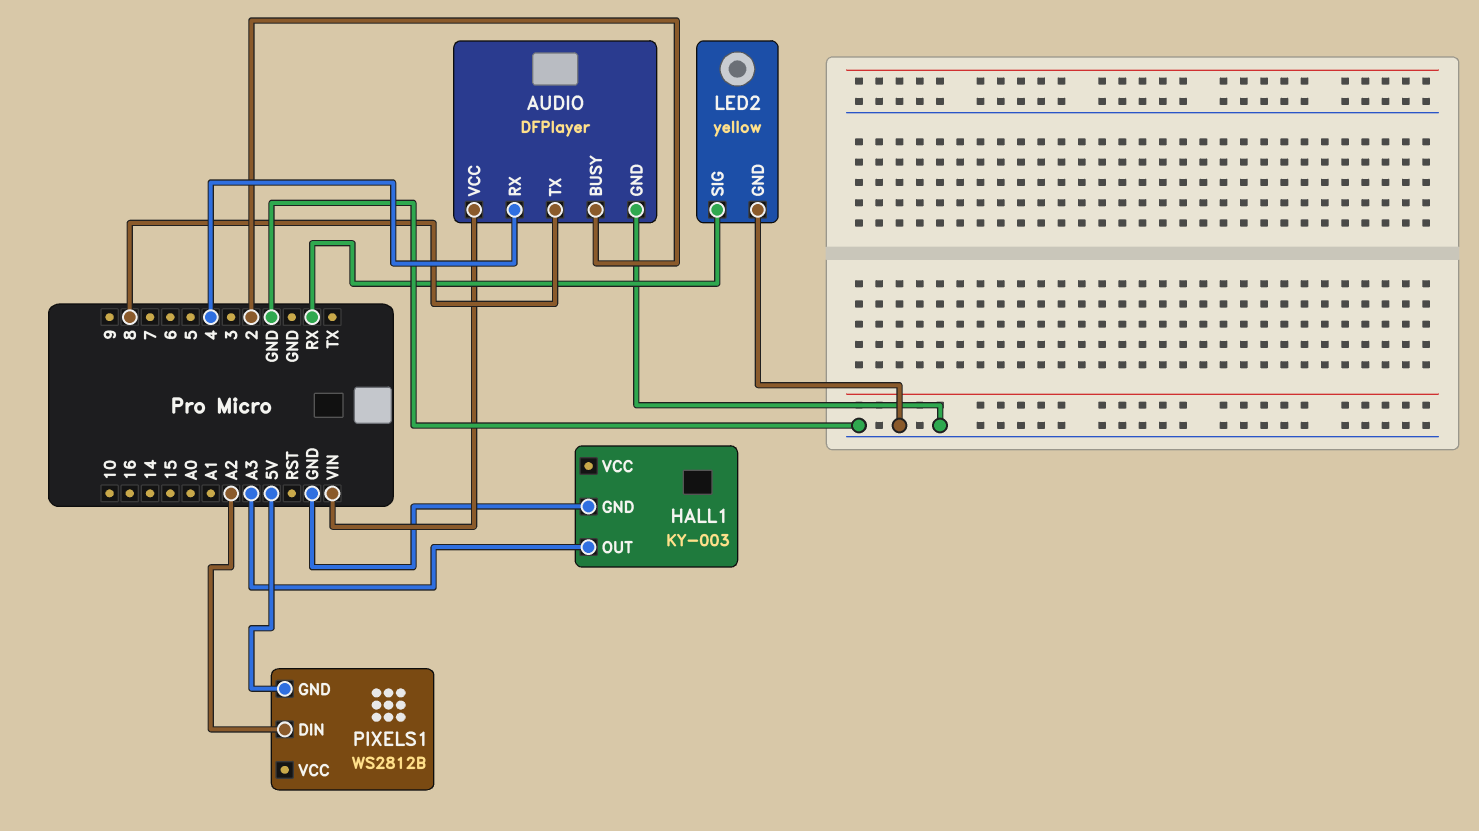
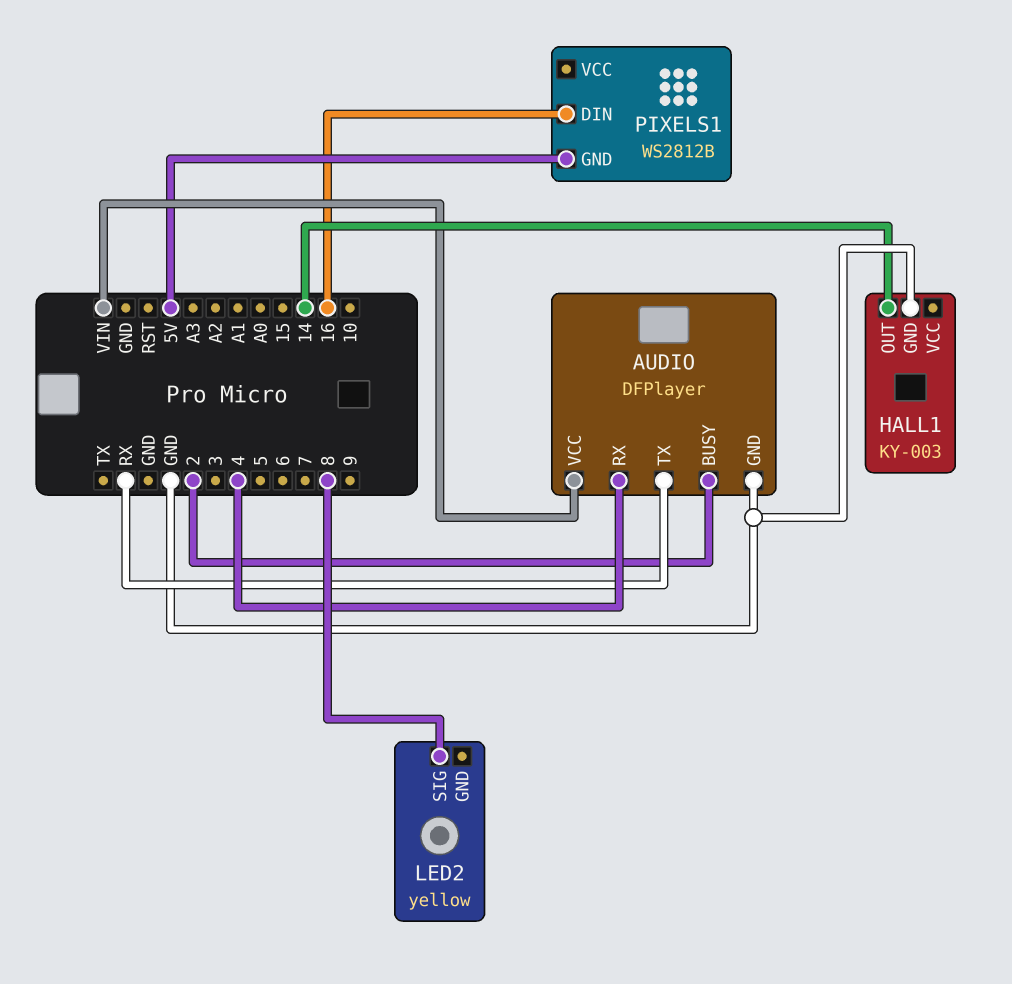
AUDIO pin TX: 8 -> RX
HALL1 pin OUT: A3 -> 14
LED2 pin GND: GND -> none
LED2 pin SIG: RX -> 8
PIXELS1 pin DIN: A2 -> 16

